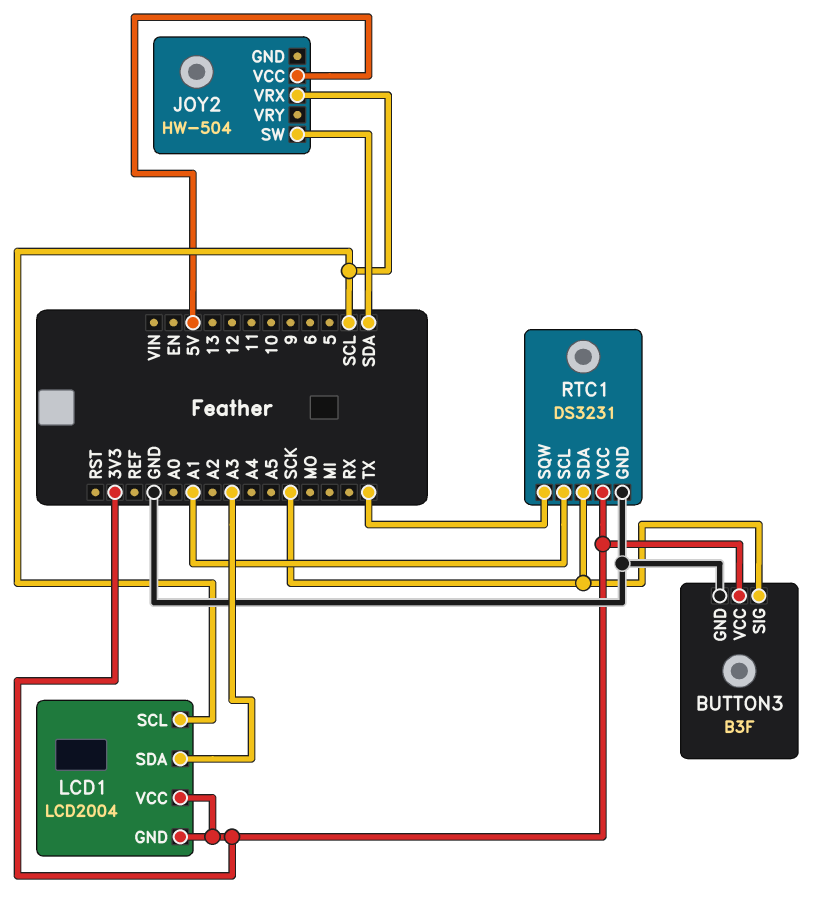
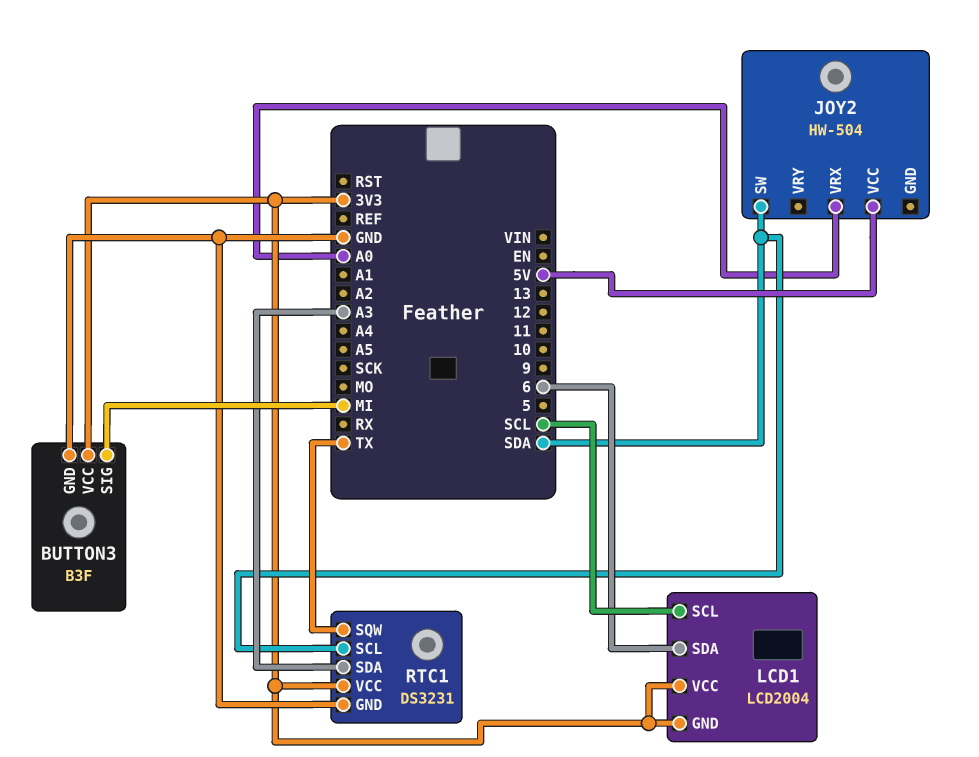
BUTTON3 pin SIG: SCK -> MI
JOY2 pin VRX: SCL -> A0
LCD1 pin SDA: A3 -> 6
RTC1 pin SCL: A1 -> SDA
RTC1 pin SDA: SCK -> A3

